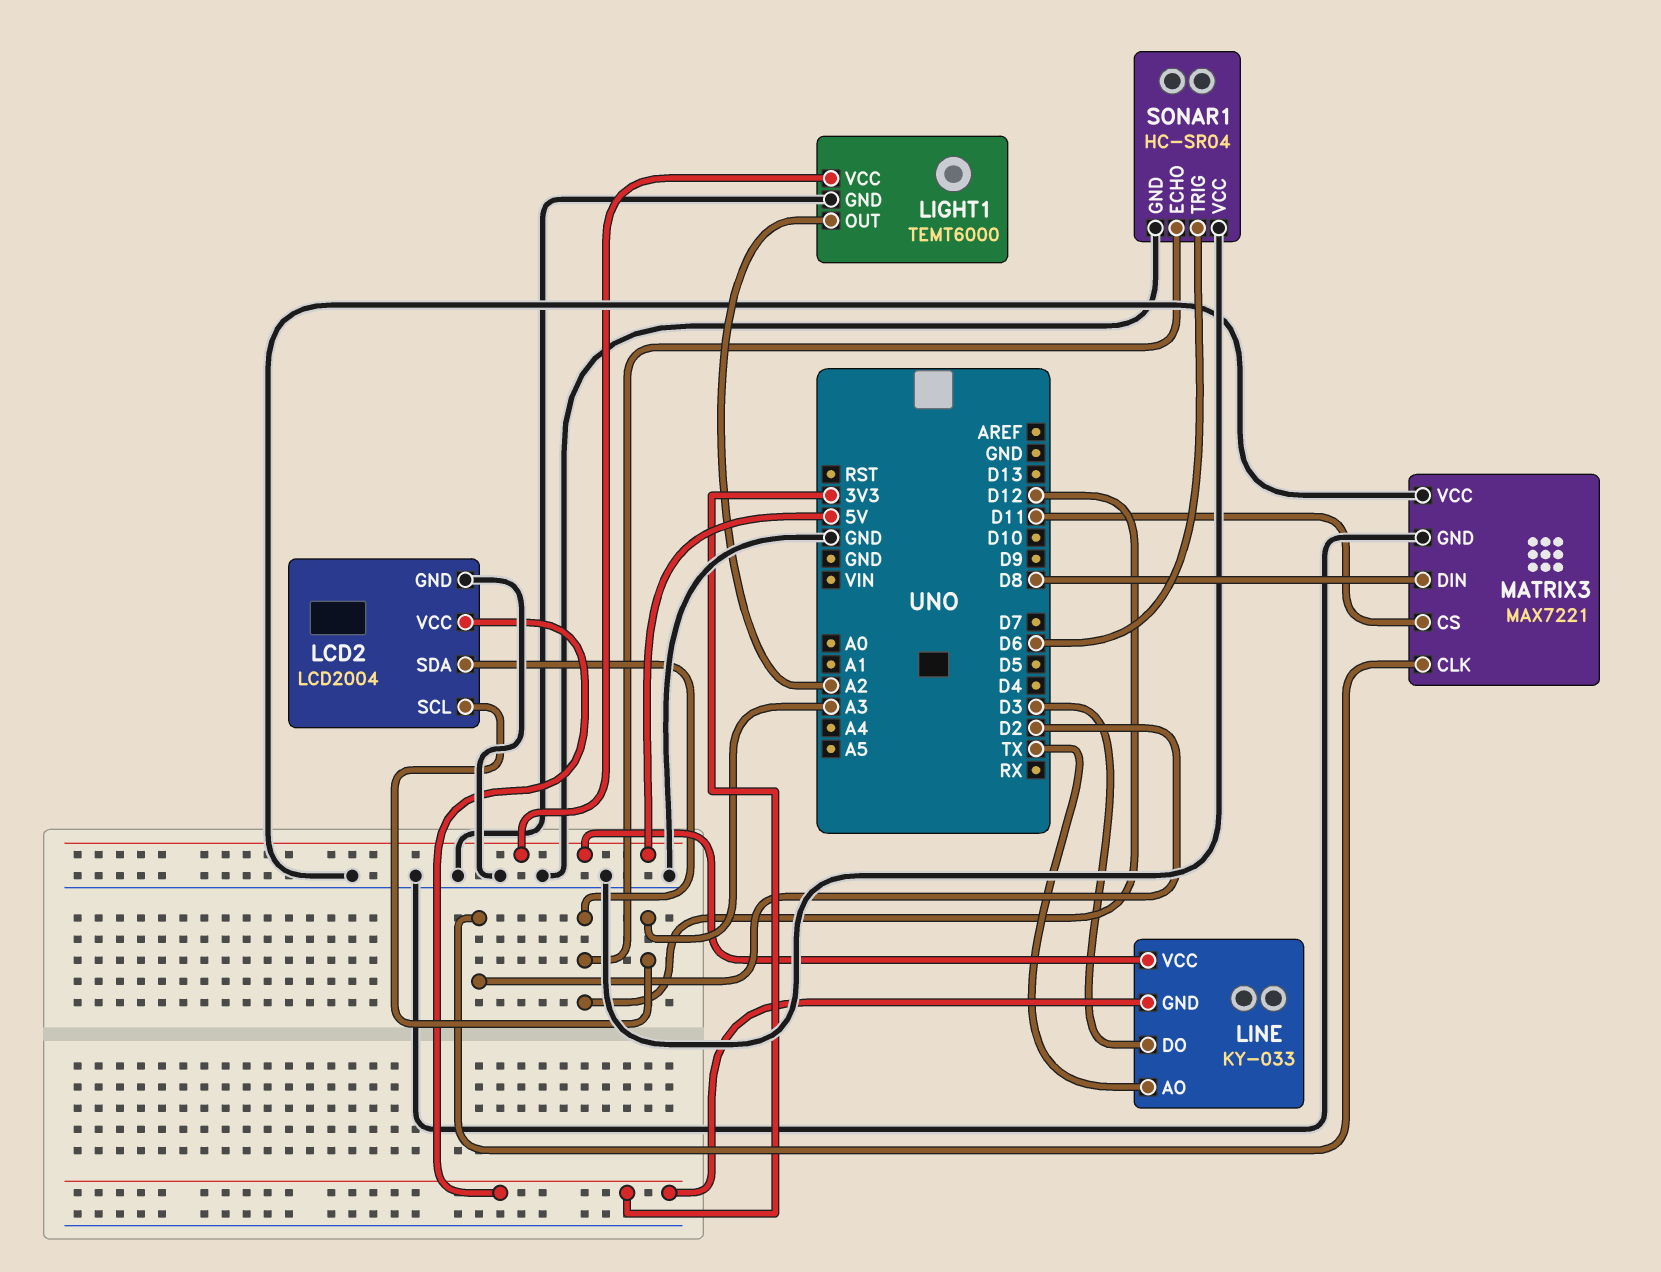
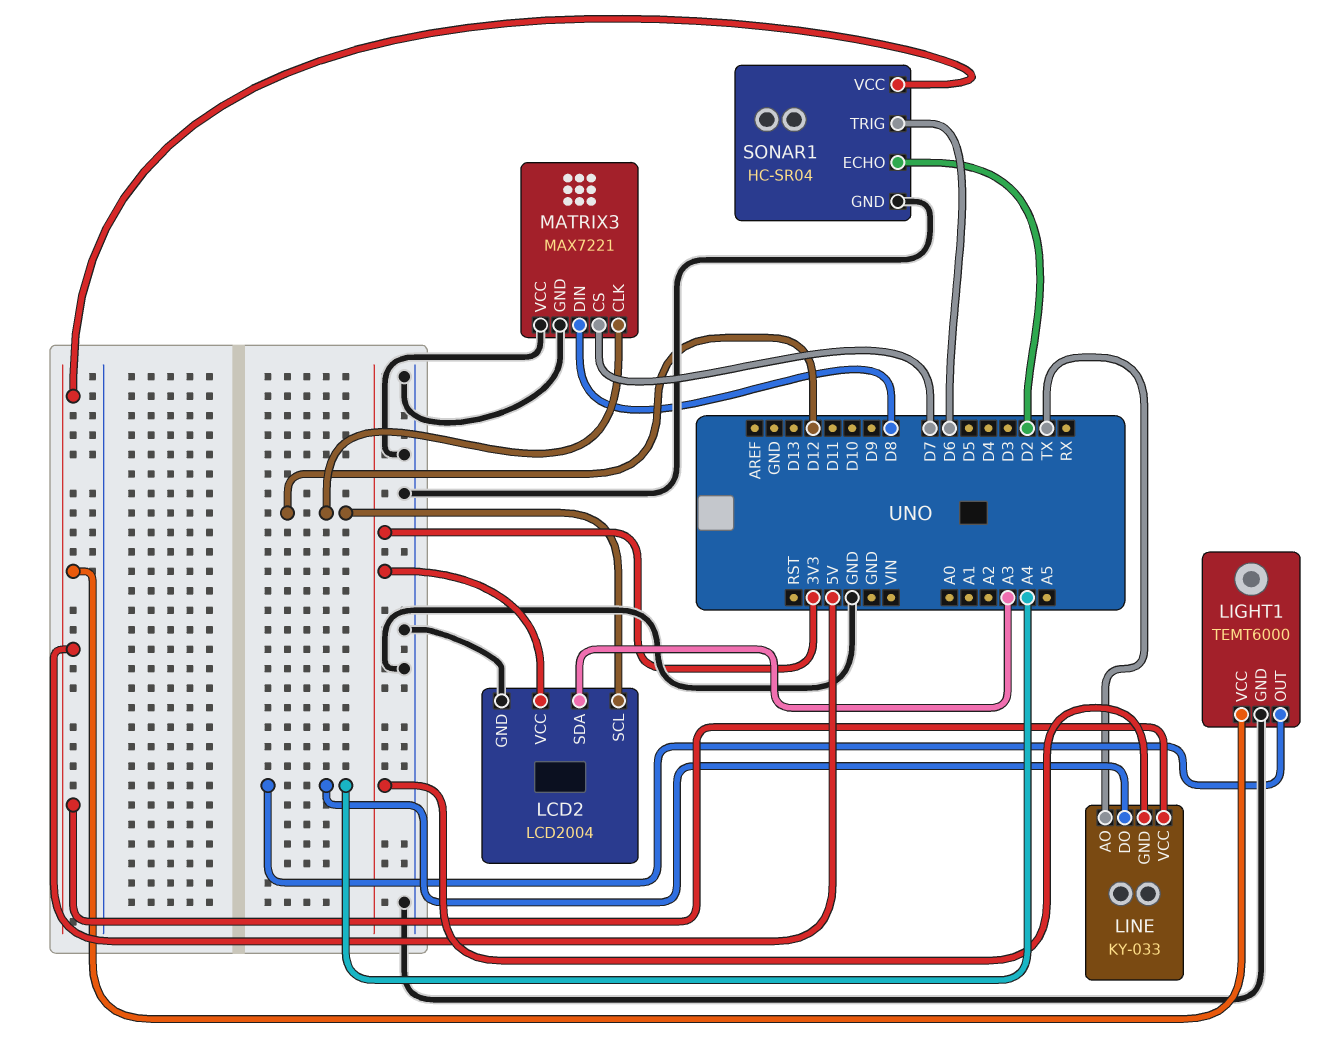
LCD2 pin SCL: A3 -> D12
LCD2 pin SDA: D12 -> A3
LIGHT1 pin OUT: A2 -> A4
LINE pin DO: D3 -> A4
MATRIX3 pin CLK: D2 -> D12
MATRIX3 pin CS: D11 -> D7
SONAR1 pin ECHO: D12 -> D2
SONAR1 pin VCC: GND -> 5V

